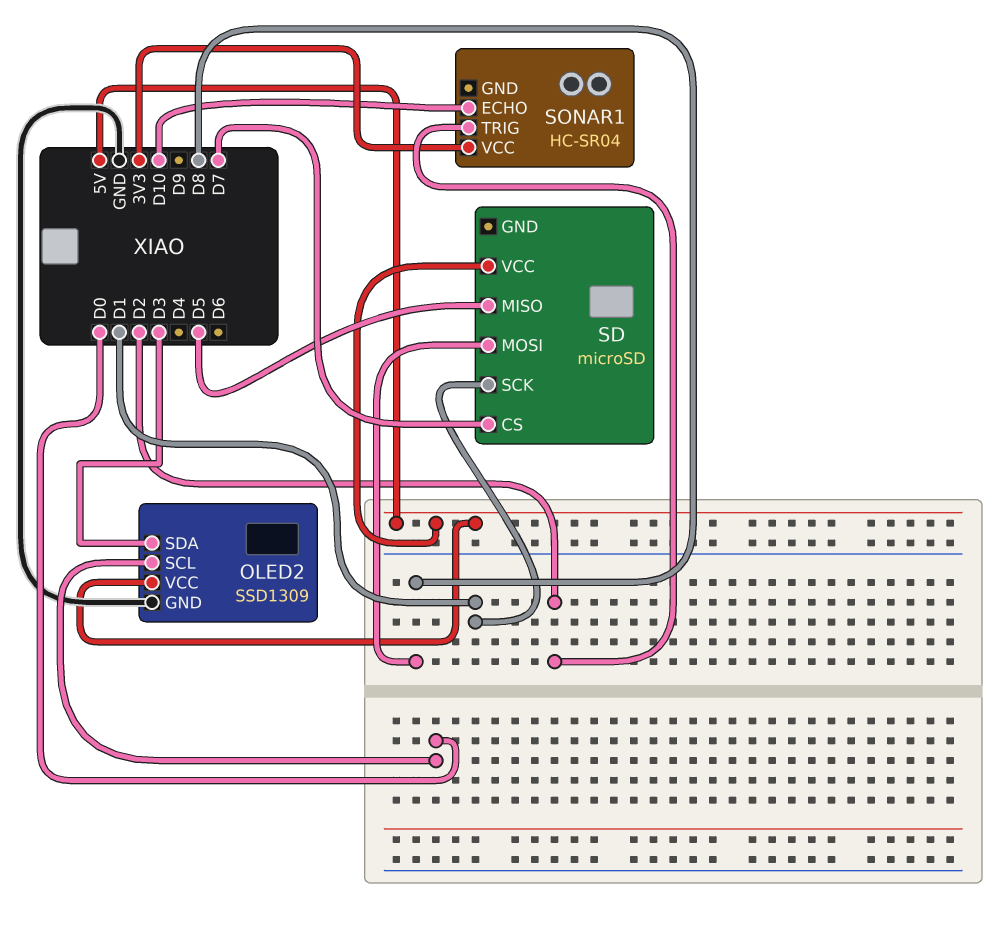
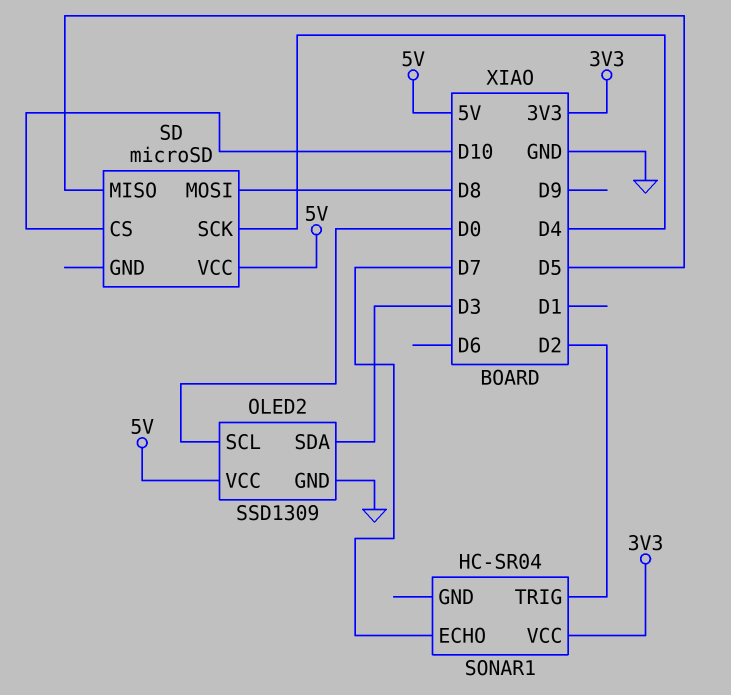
SD pin CS: D7 -> D10
SD pin SCK: D1 -> D4
SONAR1 pin ECHO: D10 -> D7

